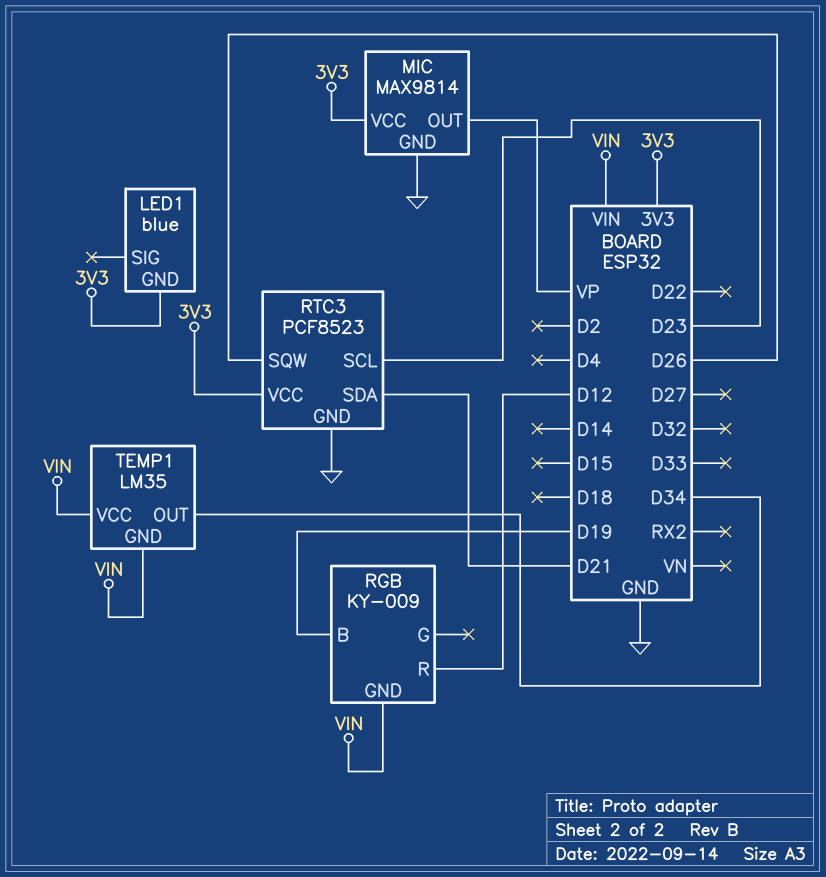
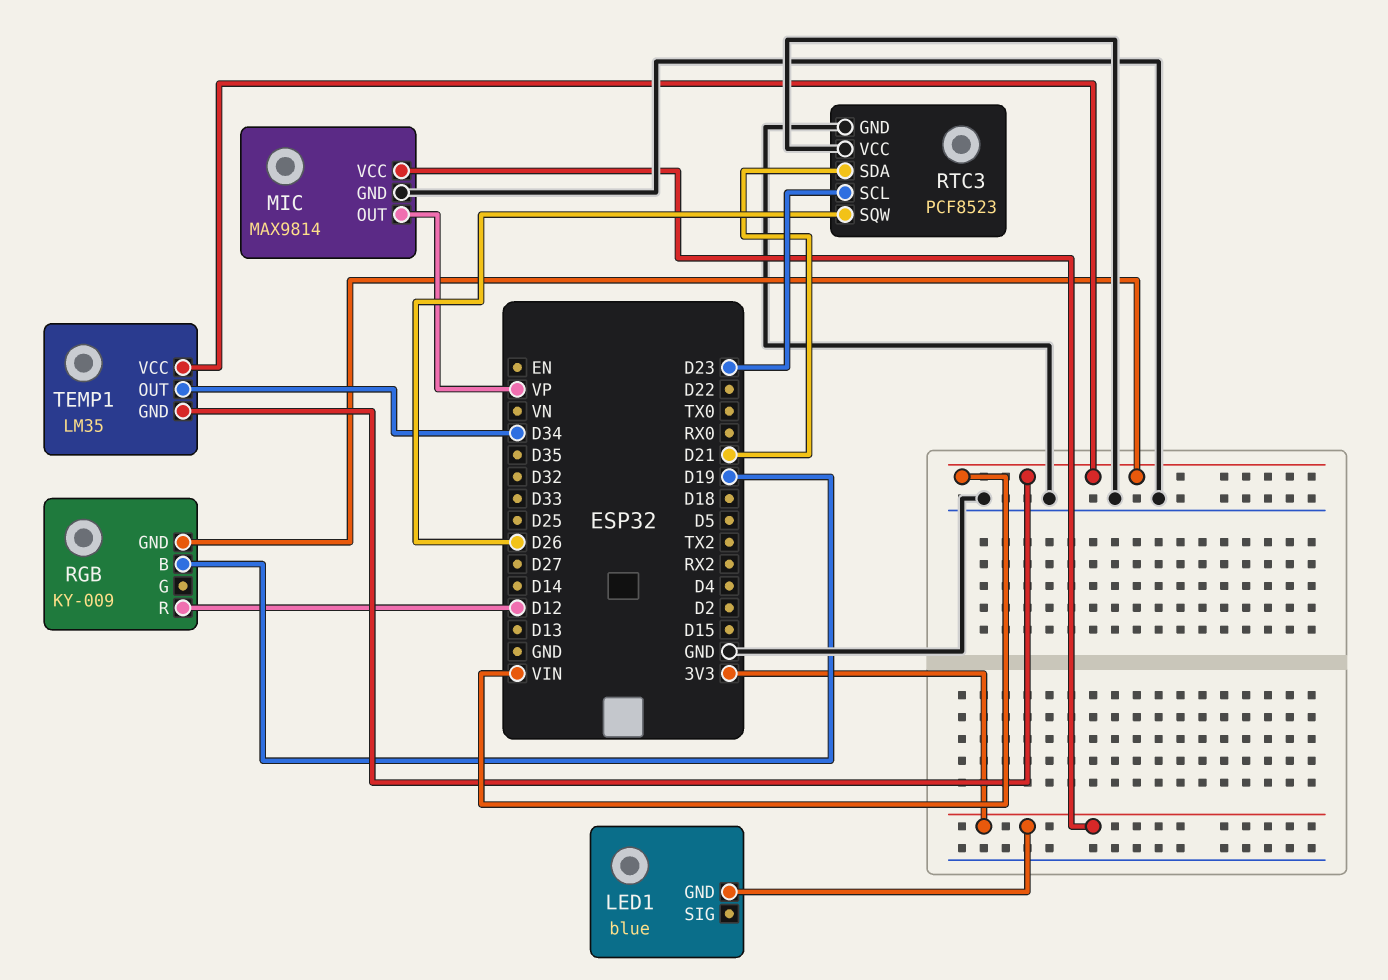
RTC3 pin VCC: 3V3 -> GND

